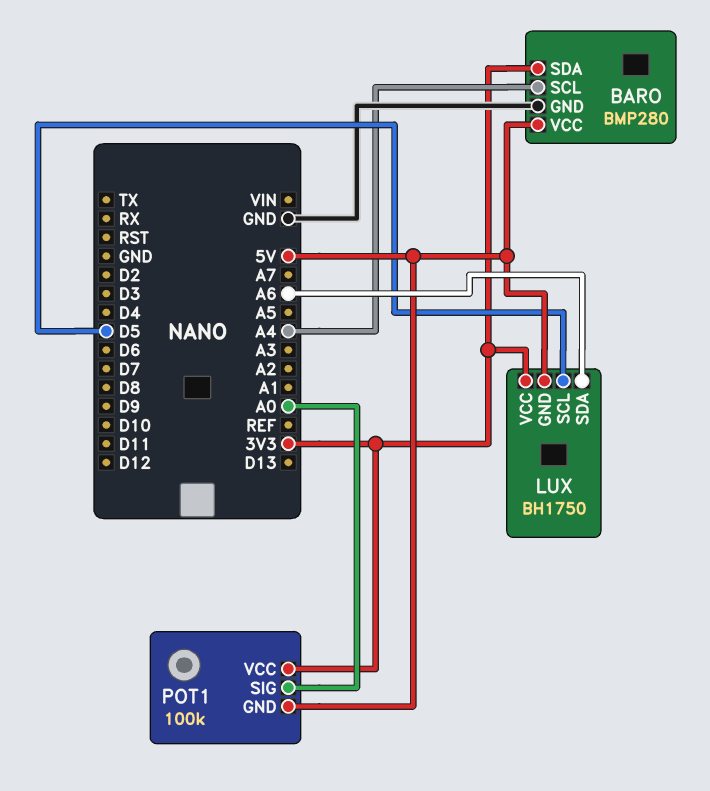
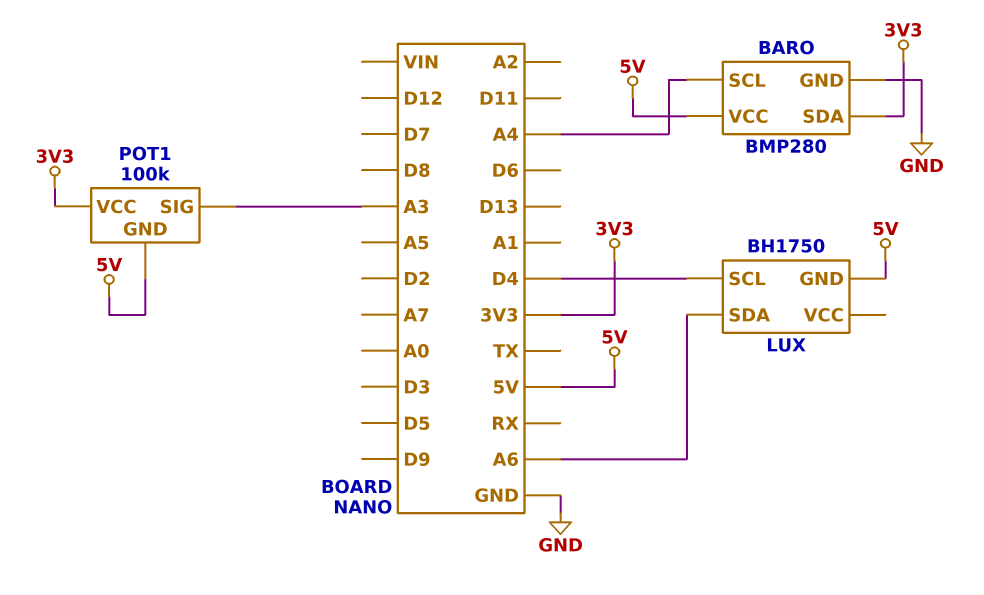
LUX pin SCL: D5 -> D4
LUX pin VCC: 3V3 -> none
POT1 pin SIG: A0 -> A3

